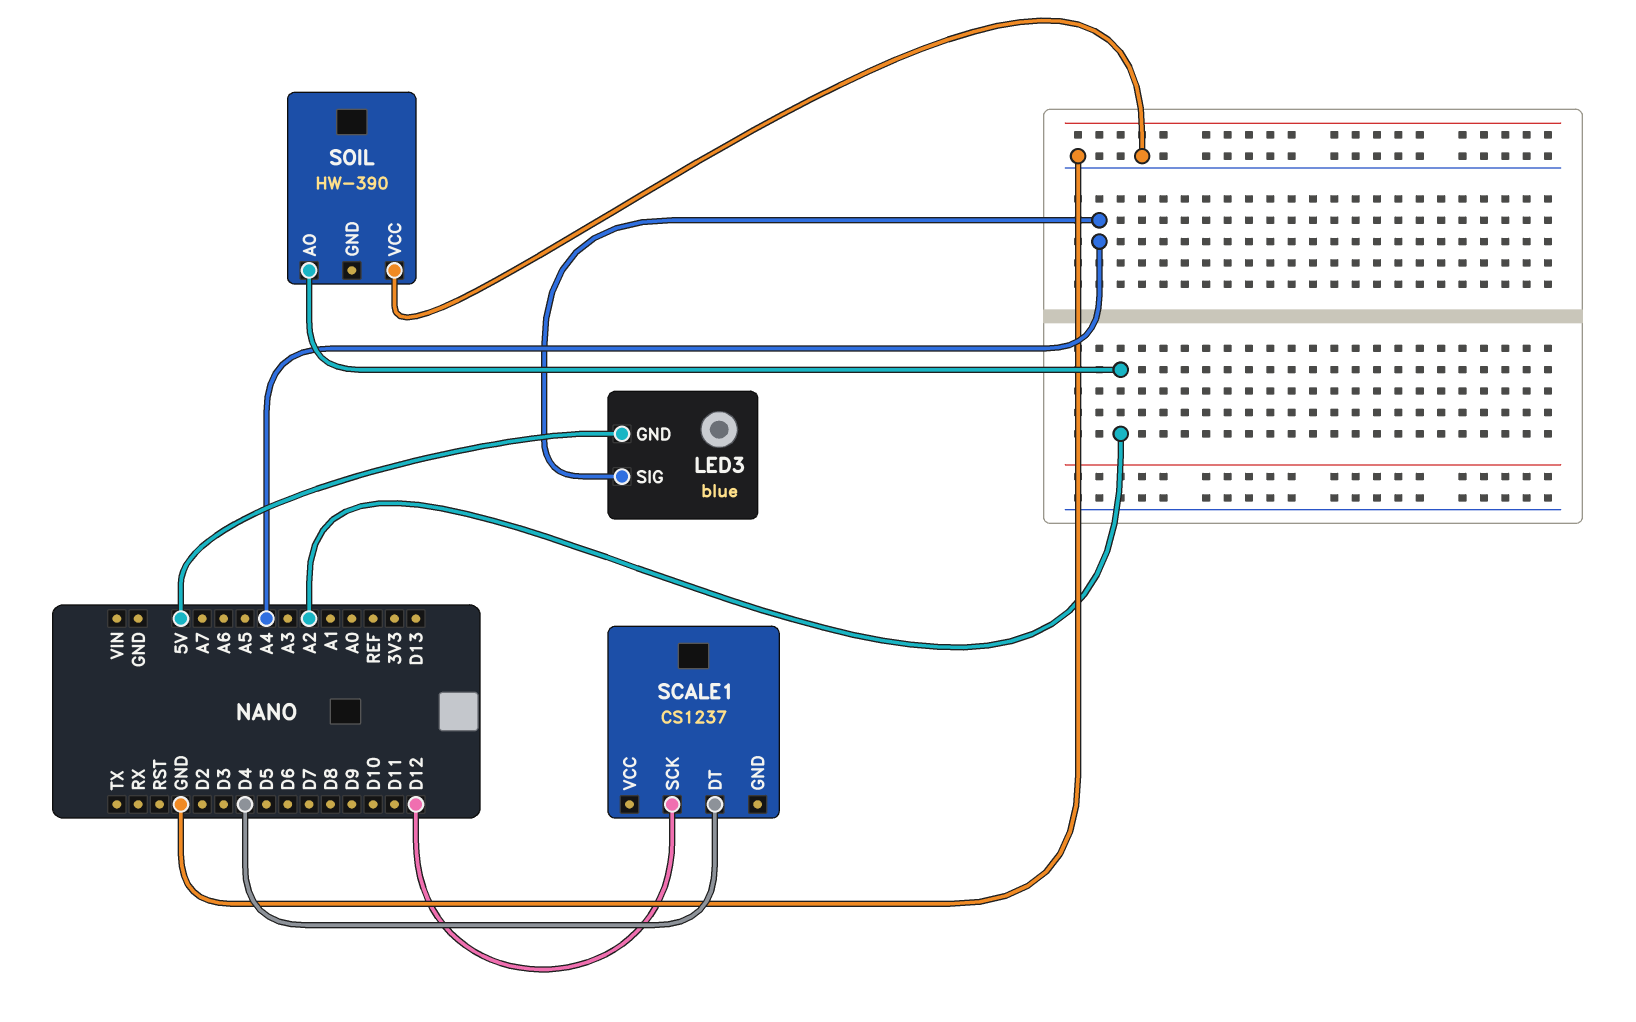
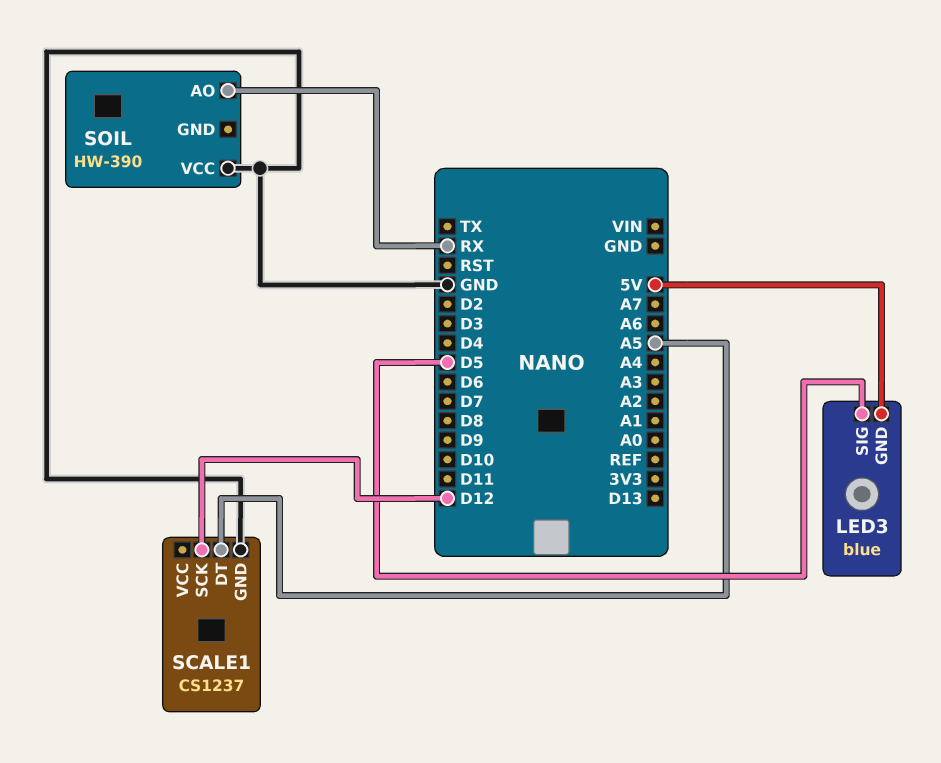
LED3 pin SIG: A4 -> D5
SCALE1 pin DT: D4 -> A5
SCALE1 pin GND: none -> GND
SOIL pin AO: A2 -> RX

